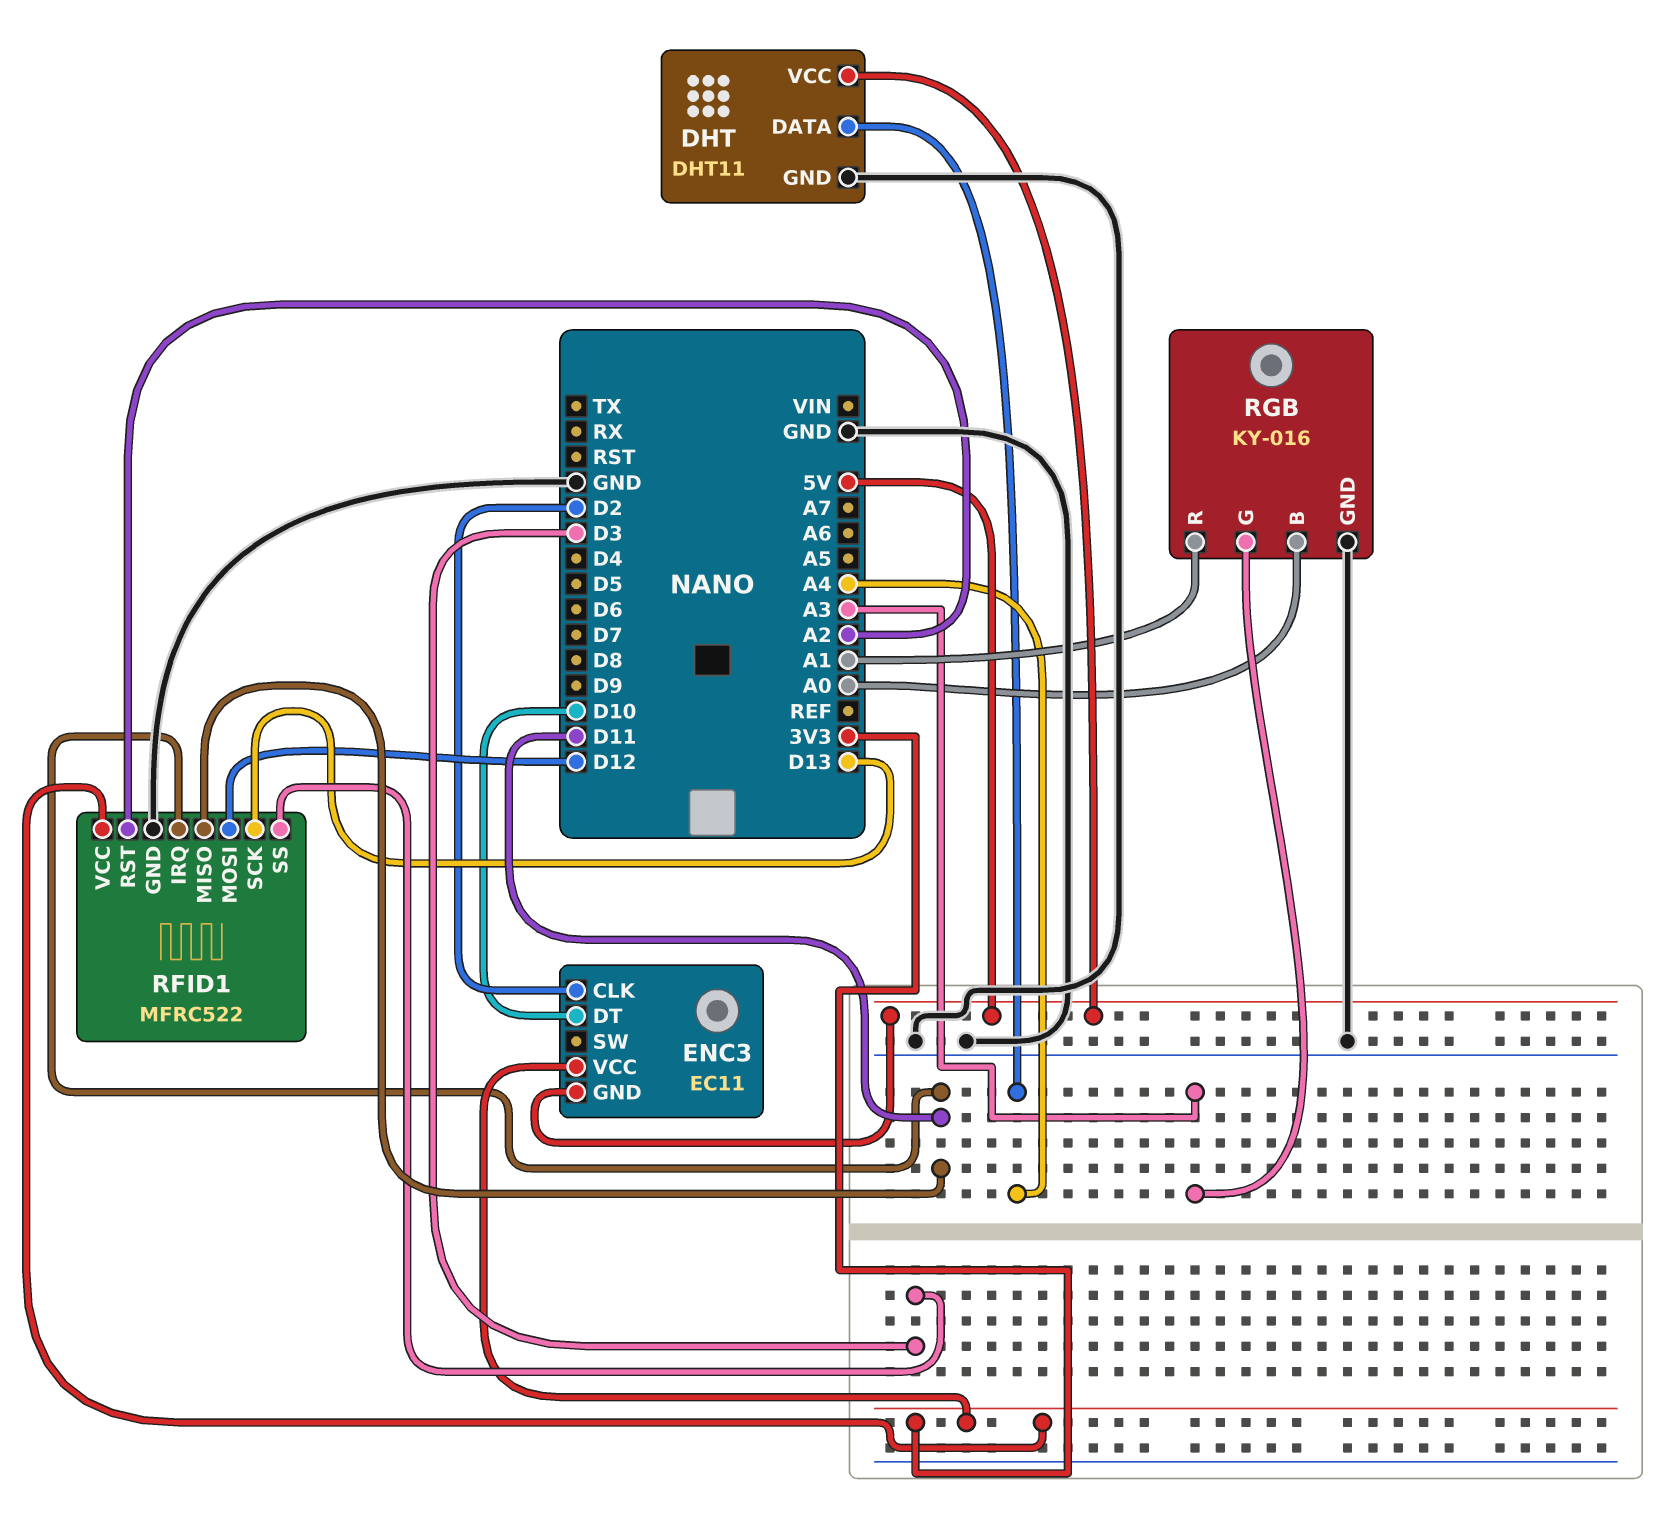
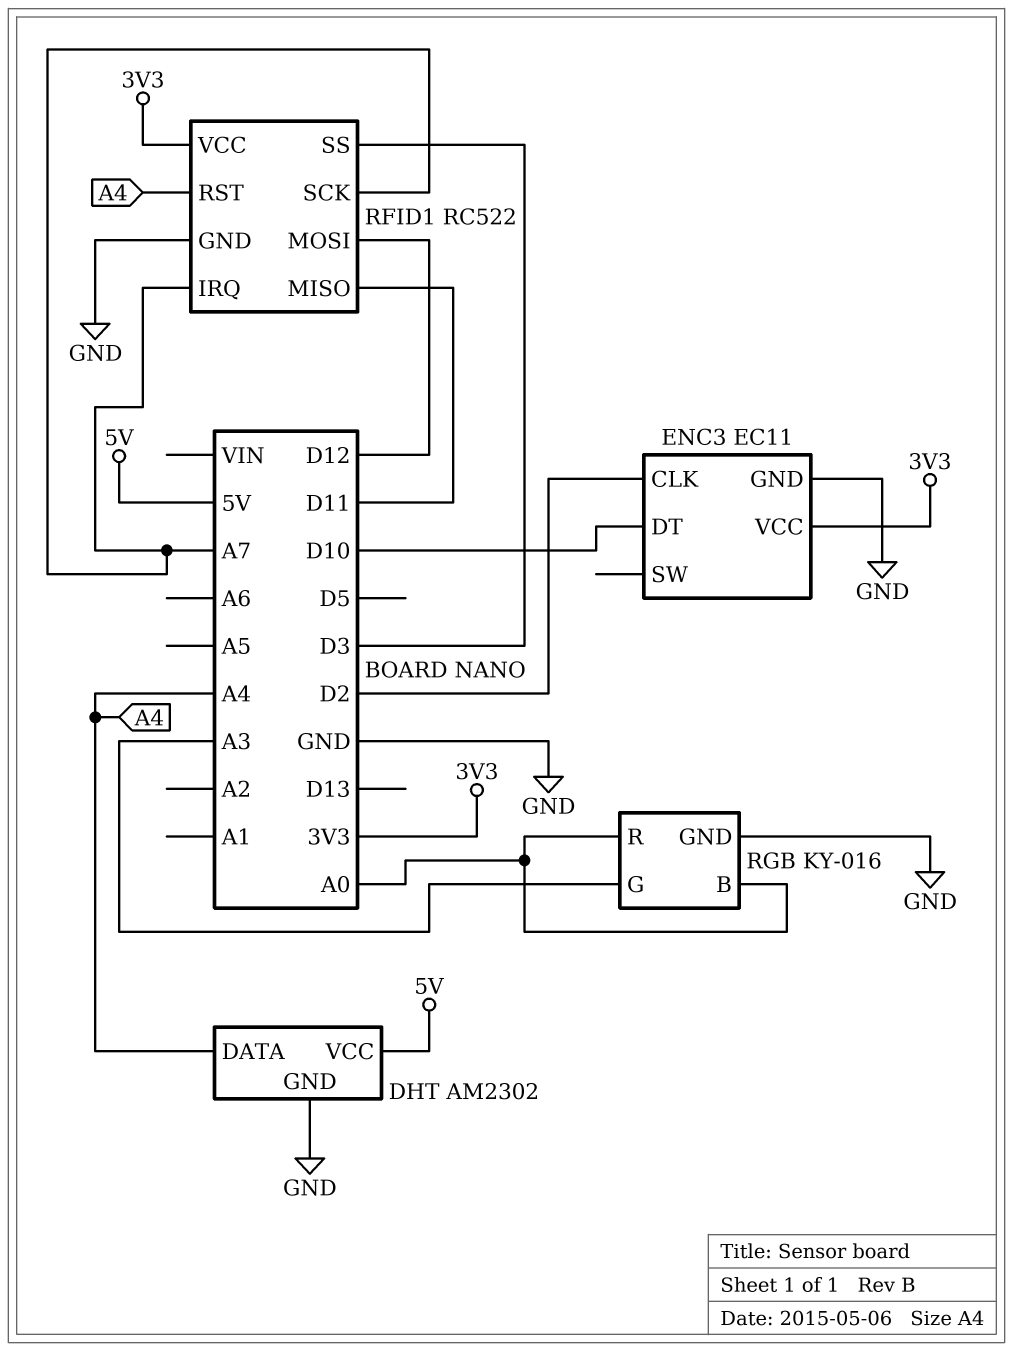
DHT: DHT11 -> AM2302
ENC3 pin GND: 5V -> GND
RFID1: MFRC522 -> RC522
RFID1 pin IRQ: D11 -> A7
RFID1 pin RST: A2 -> A4
RFID1 pin SCK: D13 -> A7
RGB pin R: A1 -> A0

